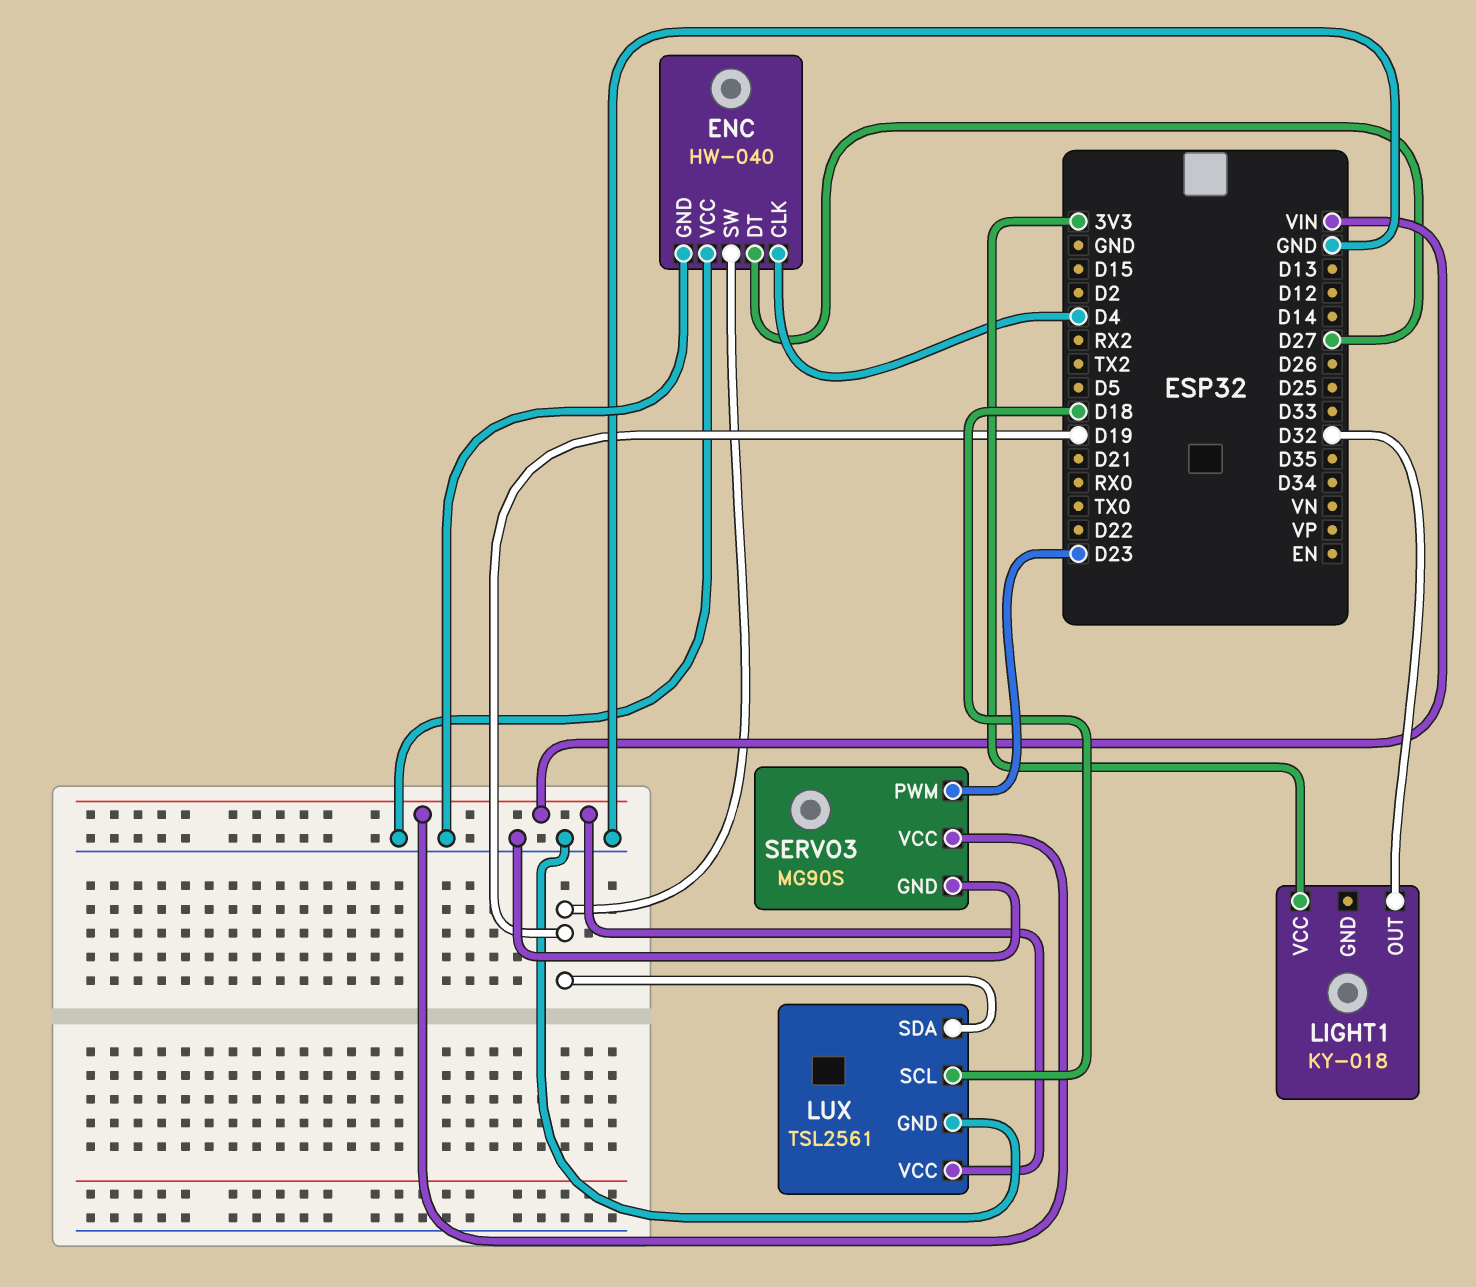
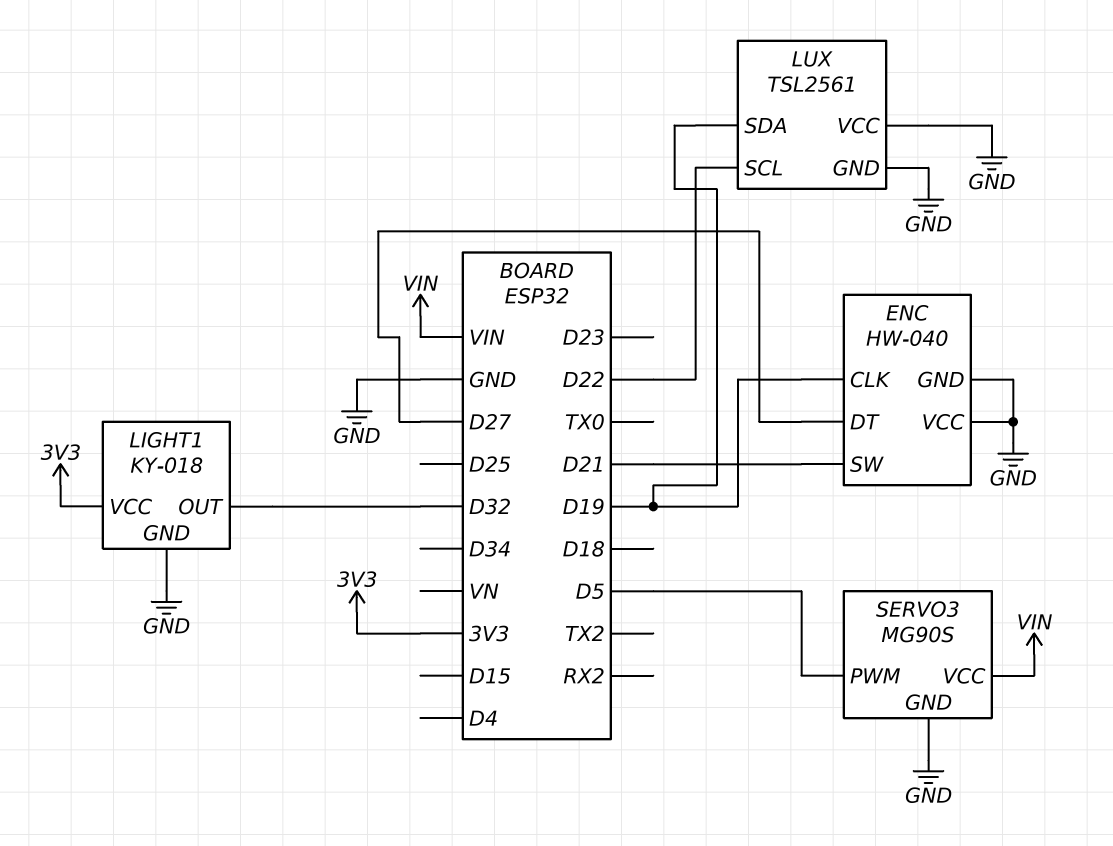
ENC pin CLK: D4 -> D19
ENC pin SW: D19 -> D21
LIGHT1 pin GND: none -> GND
LUX pin SCL: D18 -> D22
LUX pin VCC: VIN -> GND
SERVO3 pin PWM: D23 -> D5

